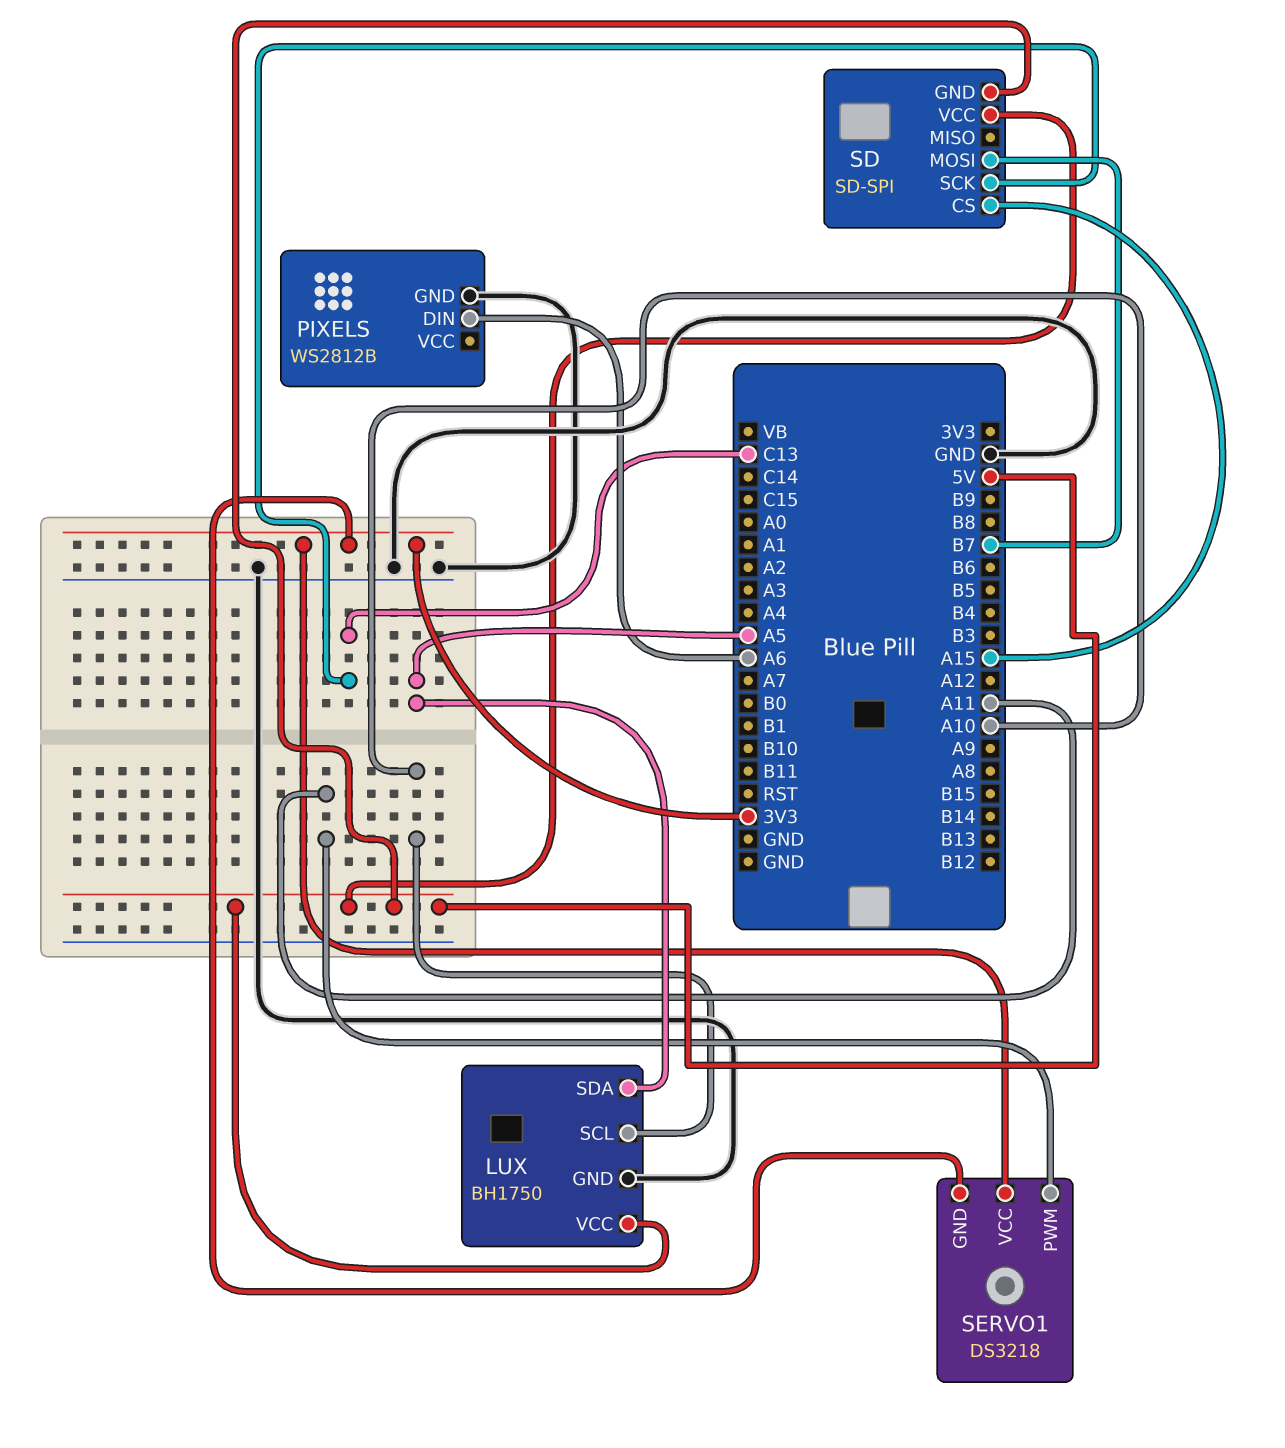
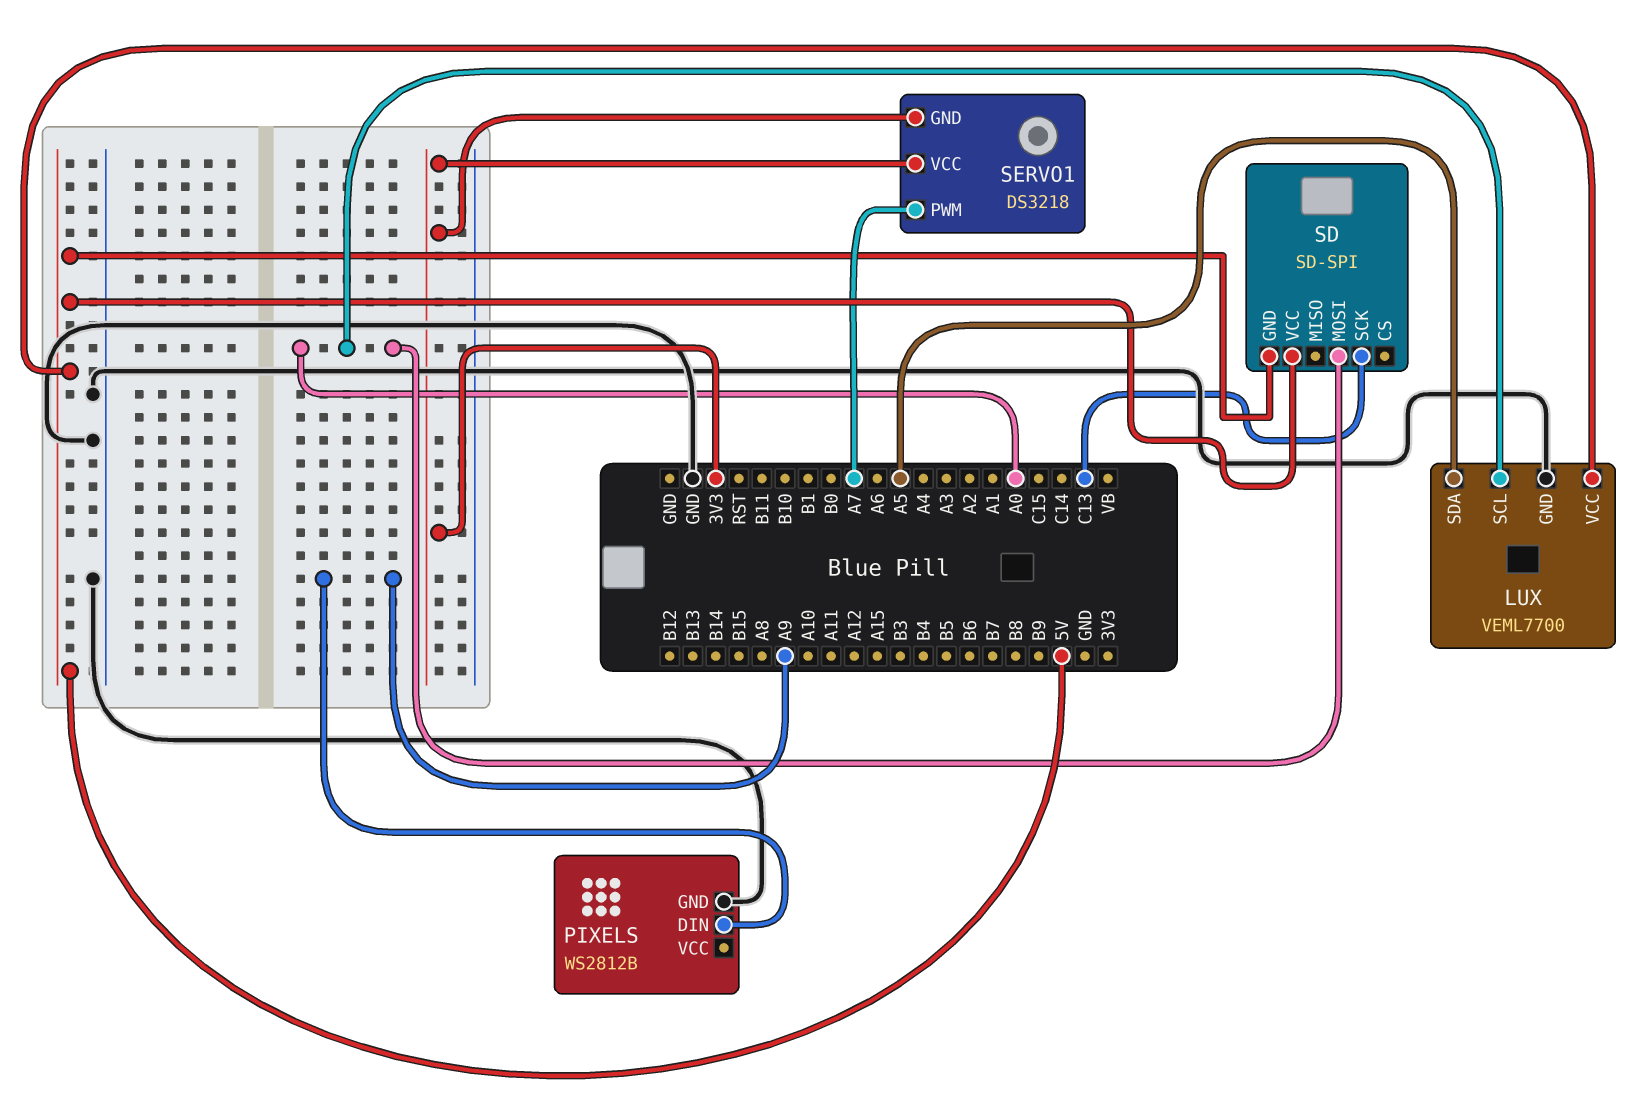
LUX: BH1750 -> VEML7700
LUX pin SCL: A10 -> A0
PIXELS pin DIN: A6 -> A9
SD pin CS: A15 -> none
SD pin MOSI: B7 -> A0
SERVO1 pin PWM: A11 -> A7

